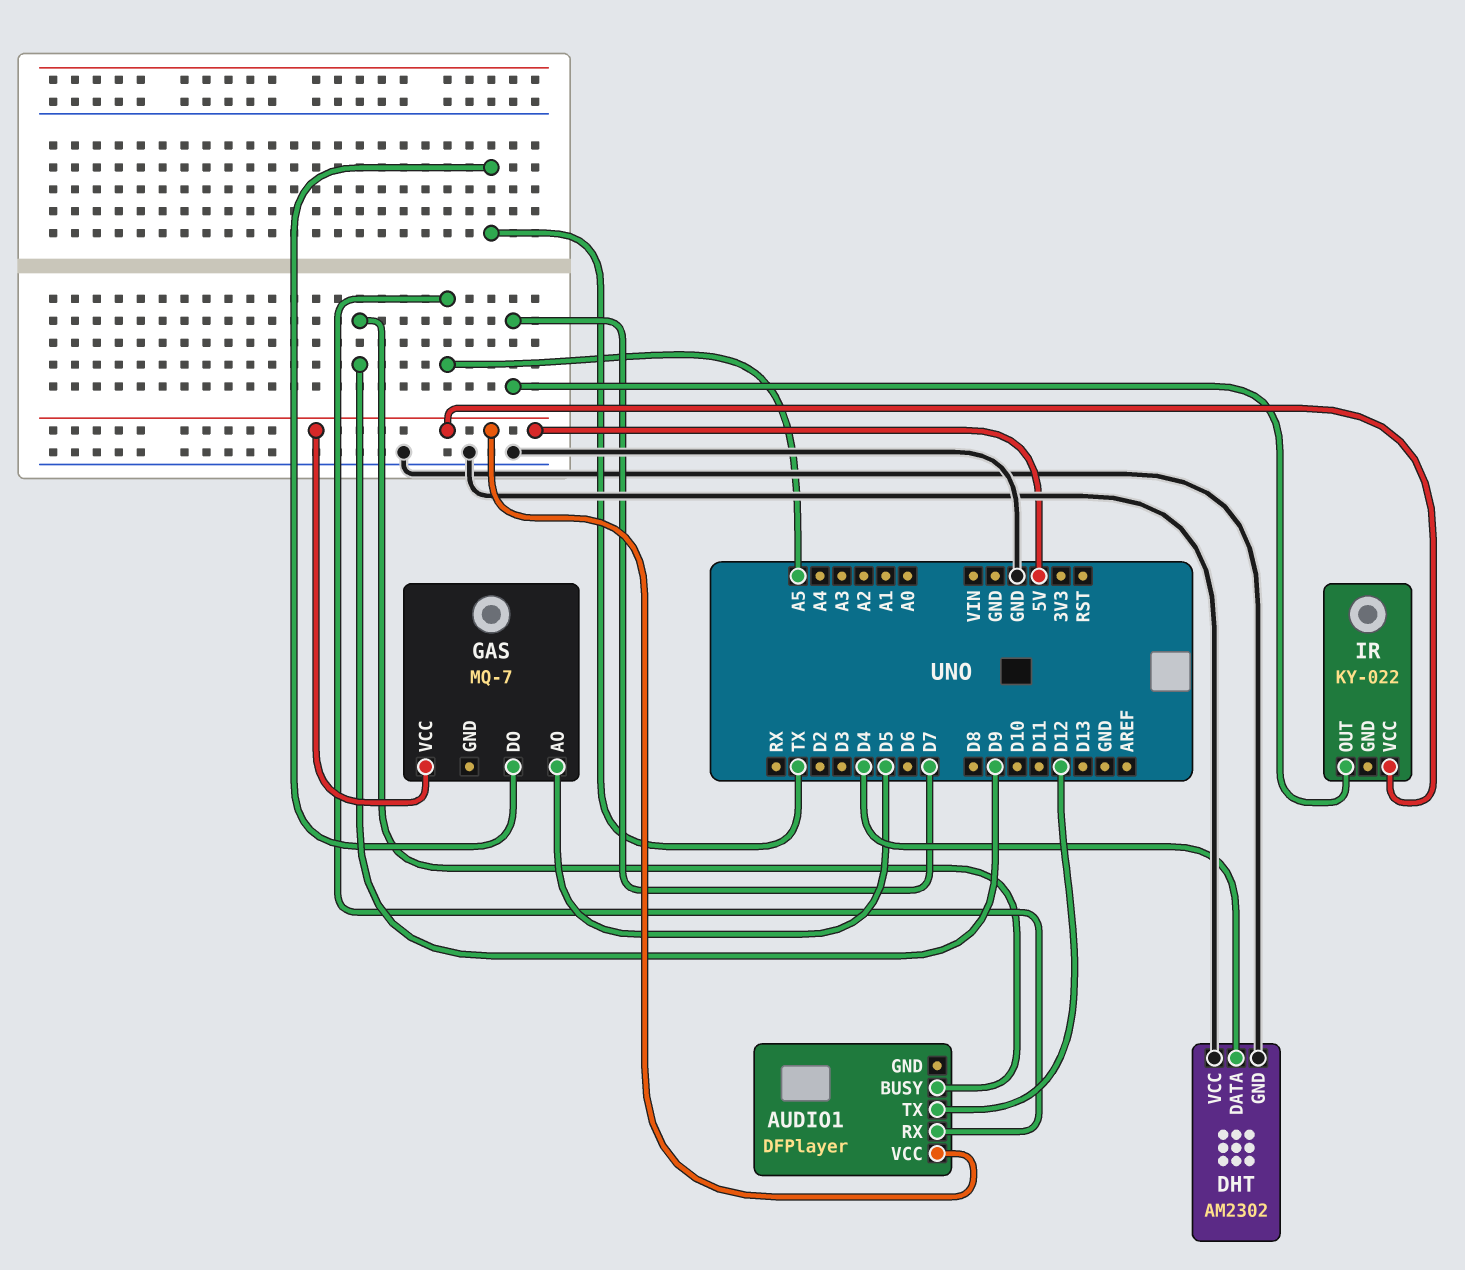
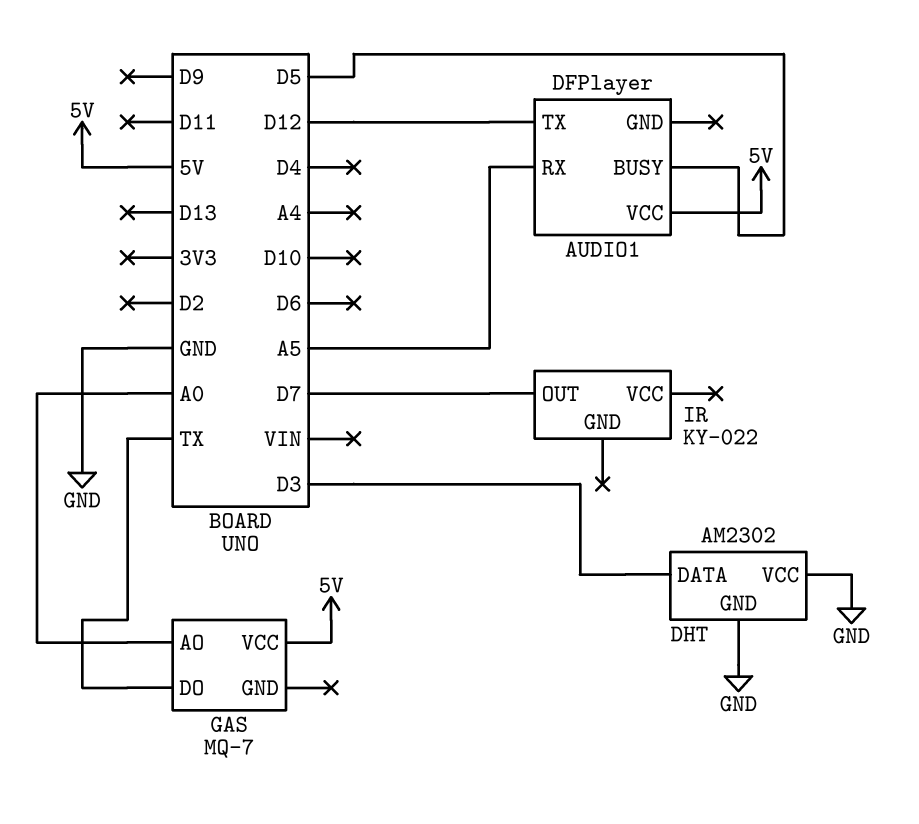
AUDIO1 pin BUSY: D9 -> D5
DHT pin DATA: D4 -> D3
GAS pin AO: D5 -> A0
IR pin VCC: 5V -> none

